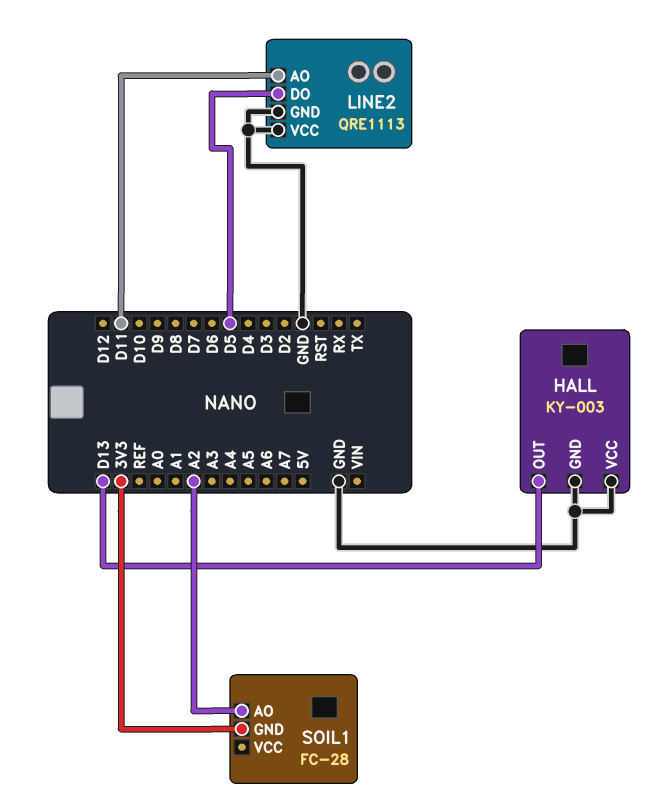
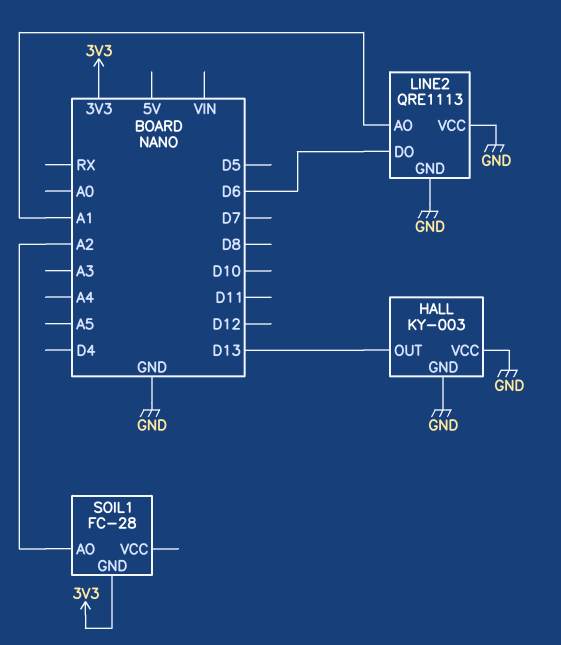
LINE2 pin AO: D11 -> A1
LINE2 pin DO: D5 -> D6

